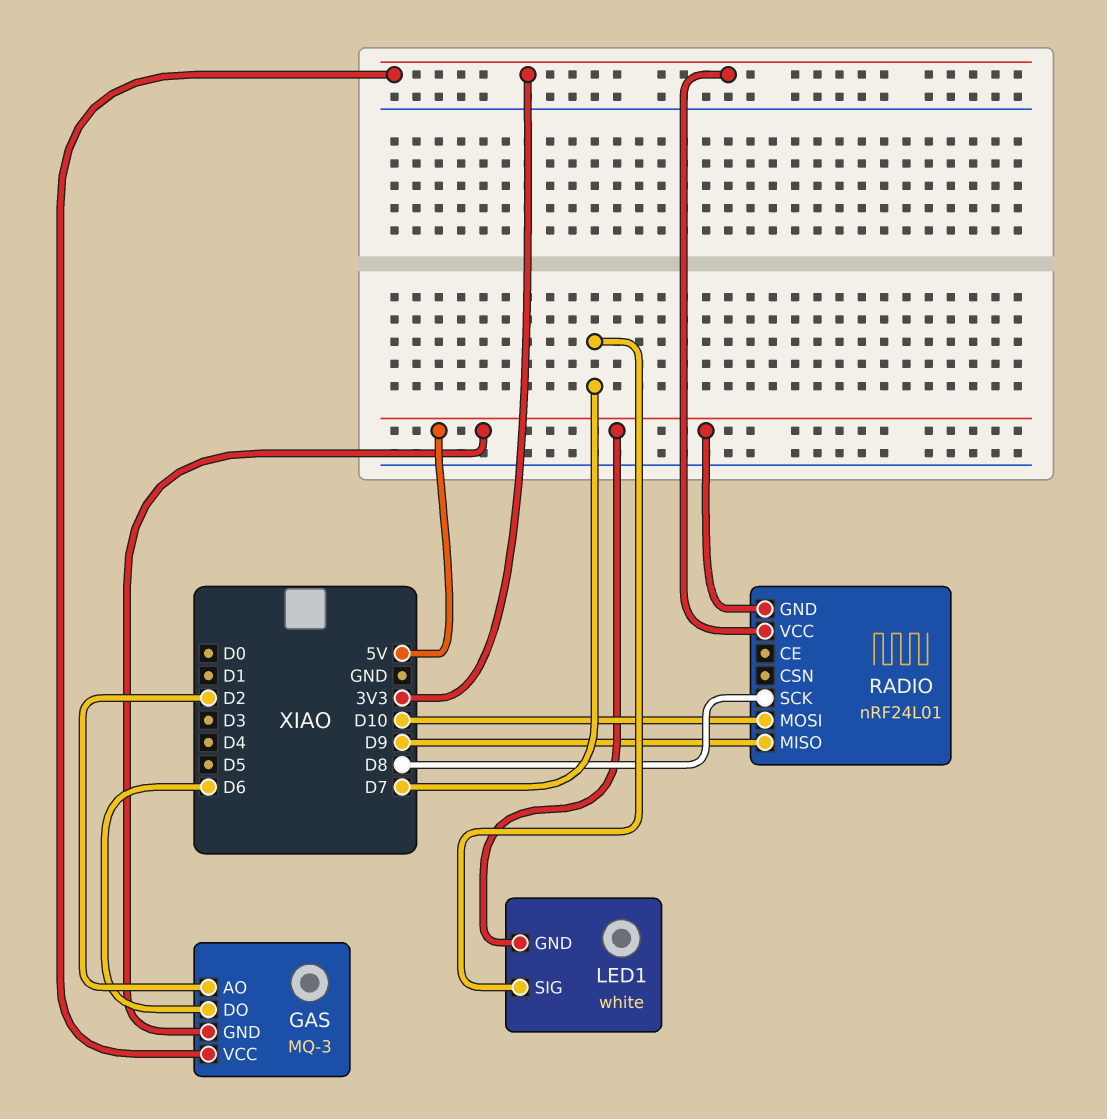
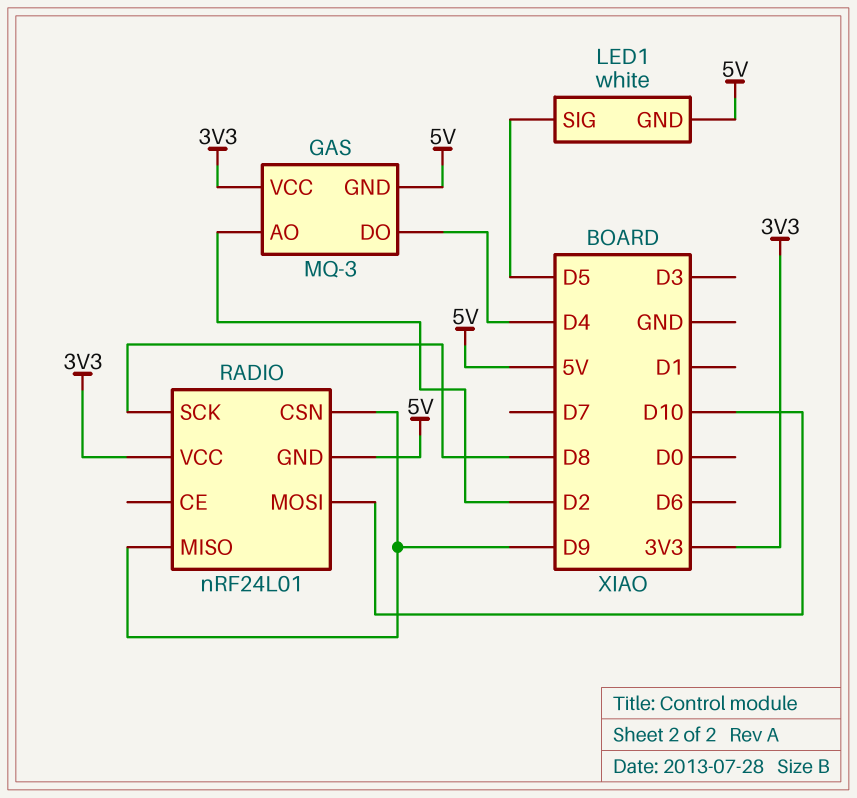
GAS pin DO: D6 -> D4
LED1 pin SIG: D7 -> D5
RADIO pin CSN: none -> D9

